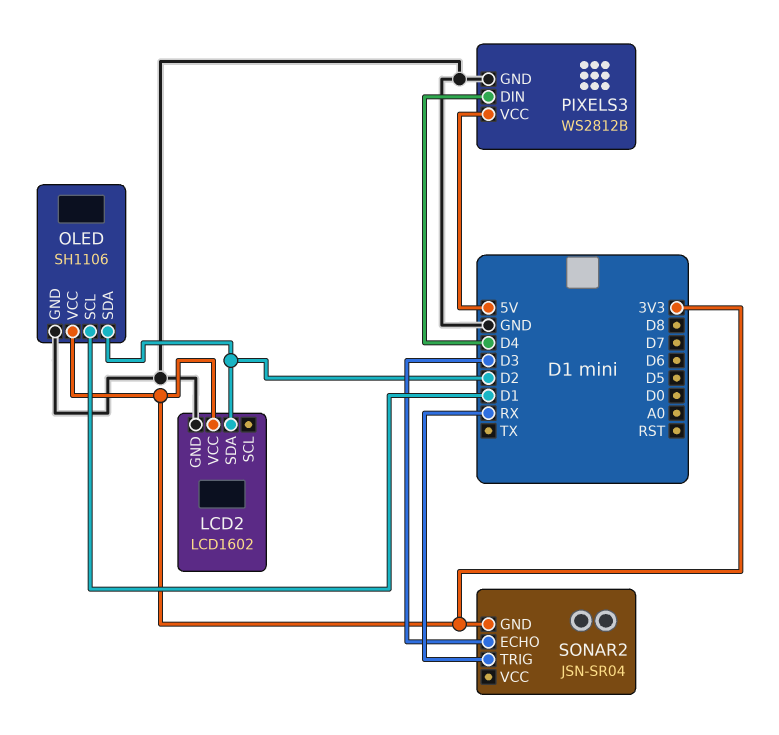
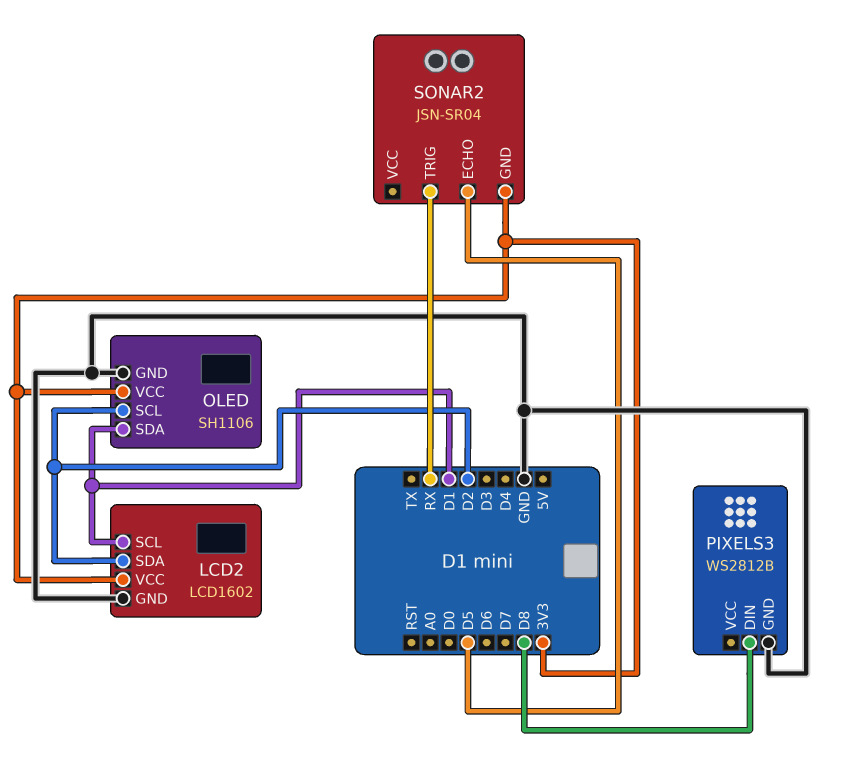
LCD2 pin SCL: none -> D1
OLED pin SCL: D1 -> D2
OLED pin SDA: D2 -> D1
PIXELS3 pin DIN: D4 -> D8
PIXELS3 pin VCC: 5V -> none
SONAR2 pin ECHO: D3 -> D5

